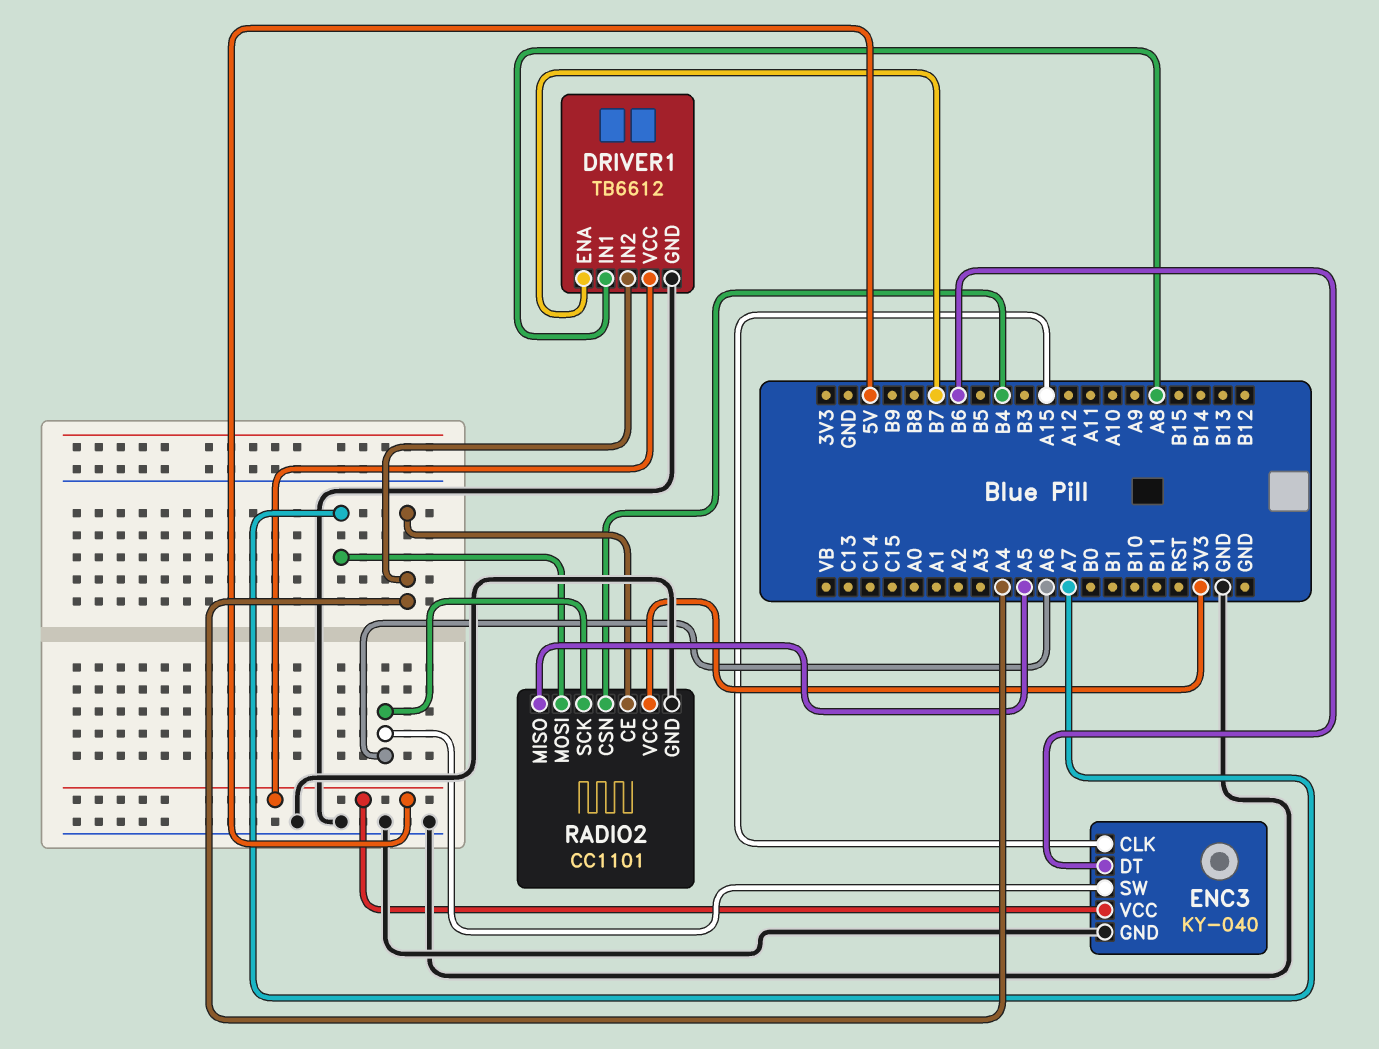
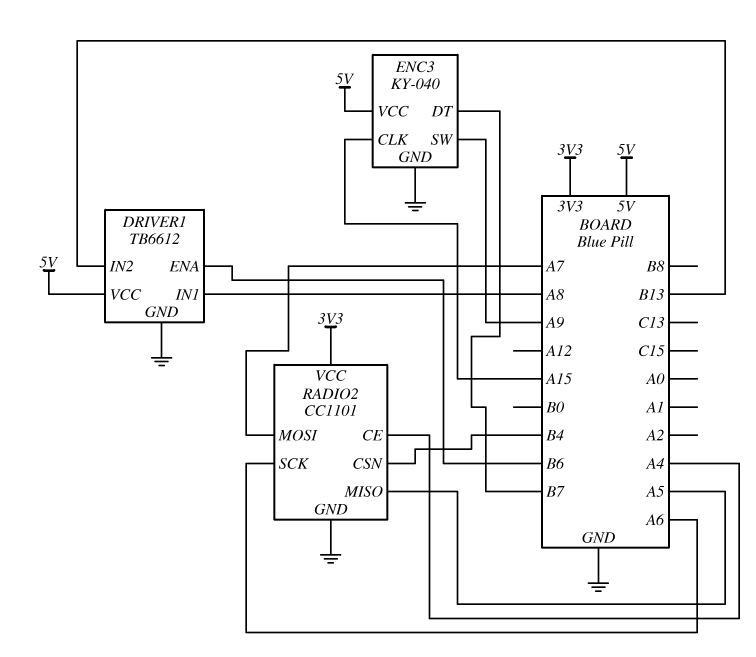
DRIVER1 pin ENA: B7 -> B6
DRIVER1 pin IN2: A4 -> B13
ENC3 pin DT: B6 -> B7
ENC3 pin SW: A6 -> A9

